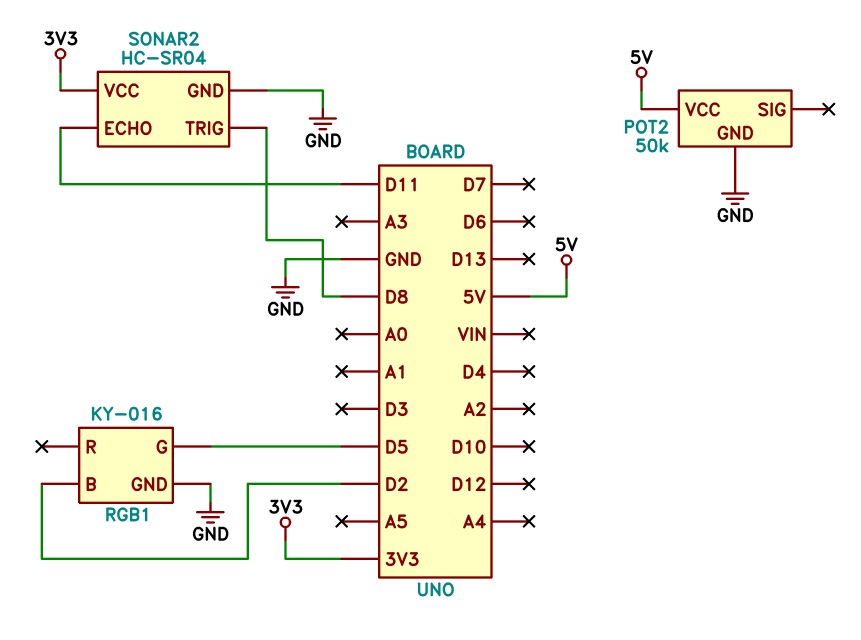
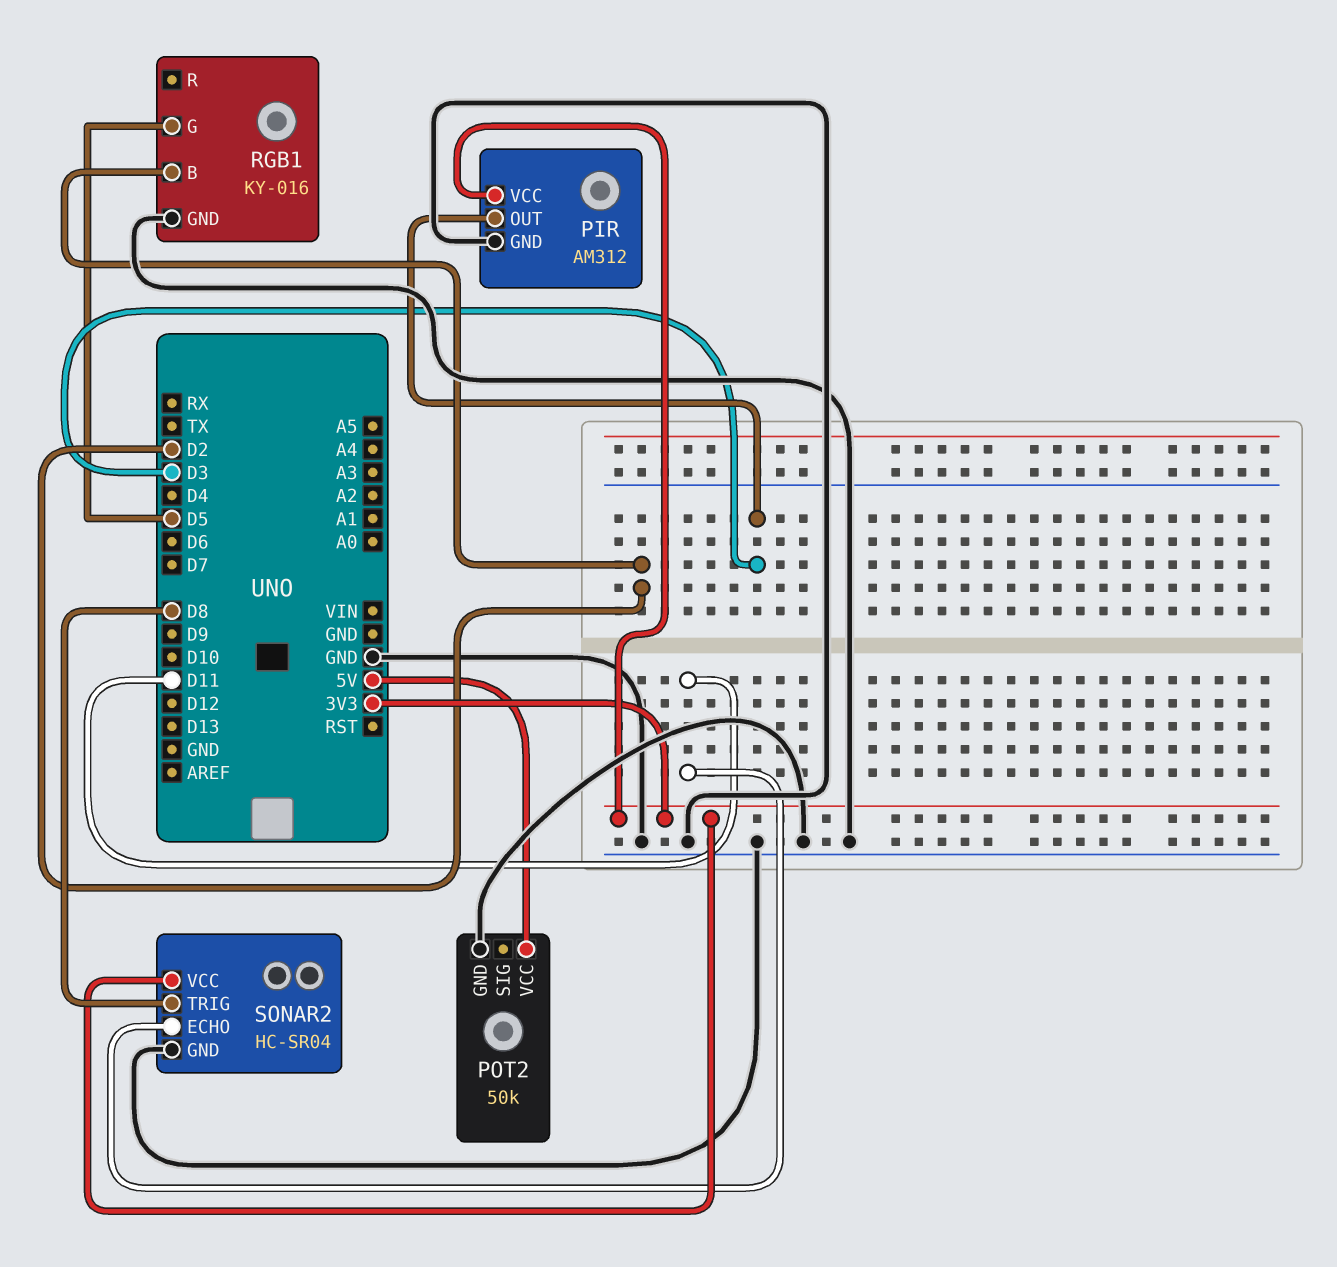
PIR: none -> AM312
PIR pin GND: none -> GND
PIR pin OUT: none -> D3
PIR pin VCC: none -> 3V3

